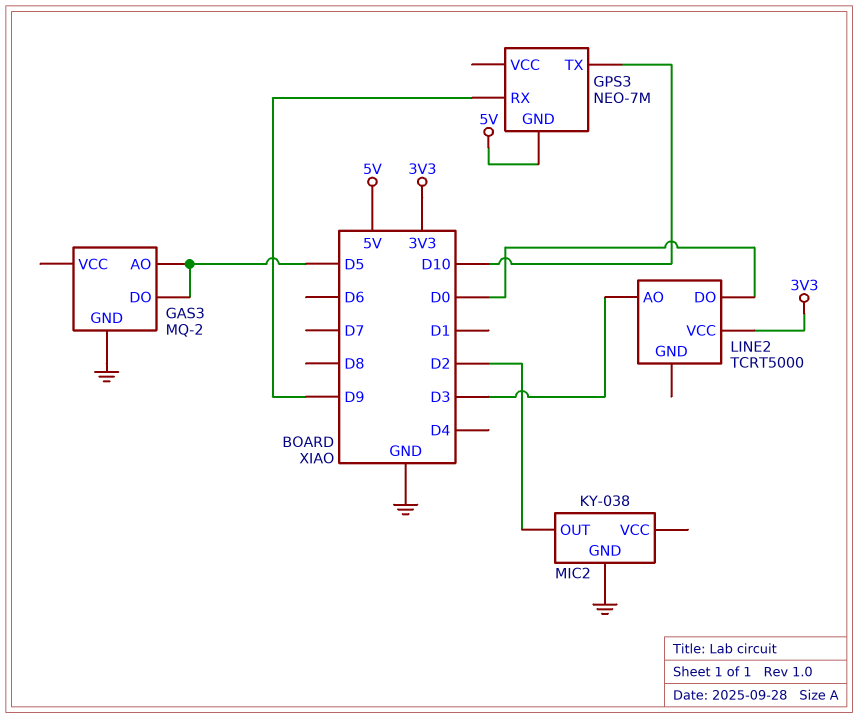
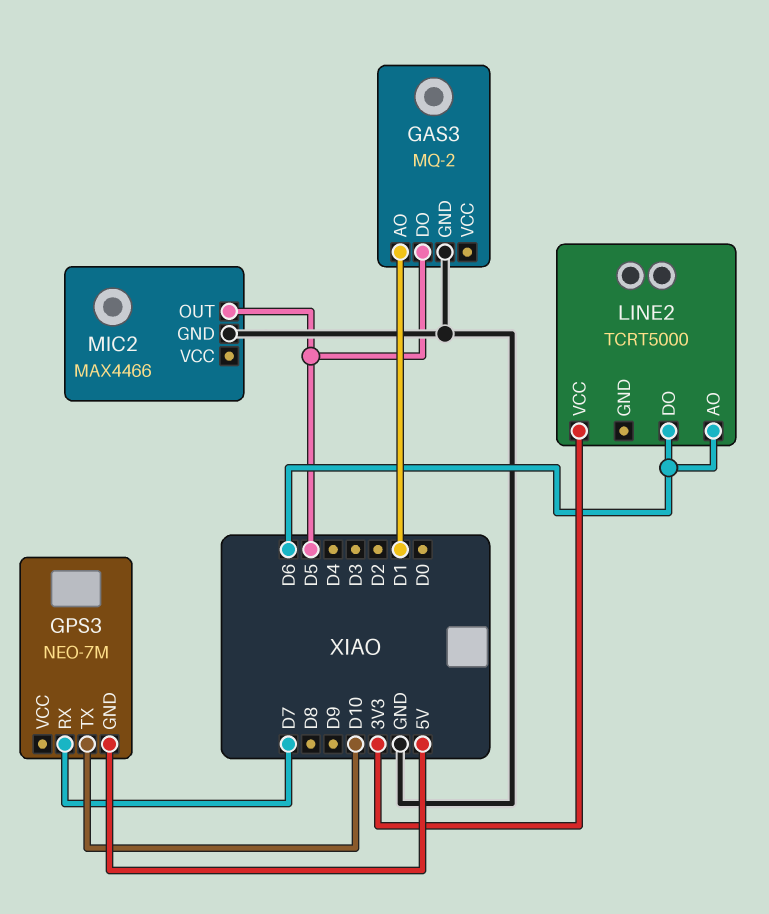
GAS3 pin AO: D5 -> D1
GPS3 pin RX: D9 -> D7
LINE2 pin AO: D3 -> D6
LINE2 pin DO: D0 -> D6
MIC2: KY-038 -> MAX4466
MIC2 pin OUT: D2 -> D5

